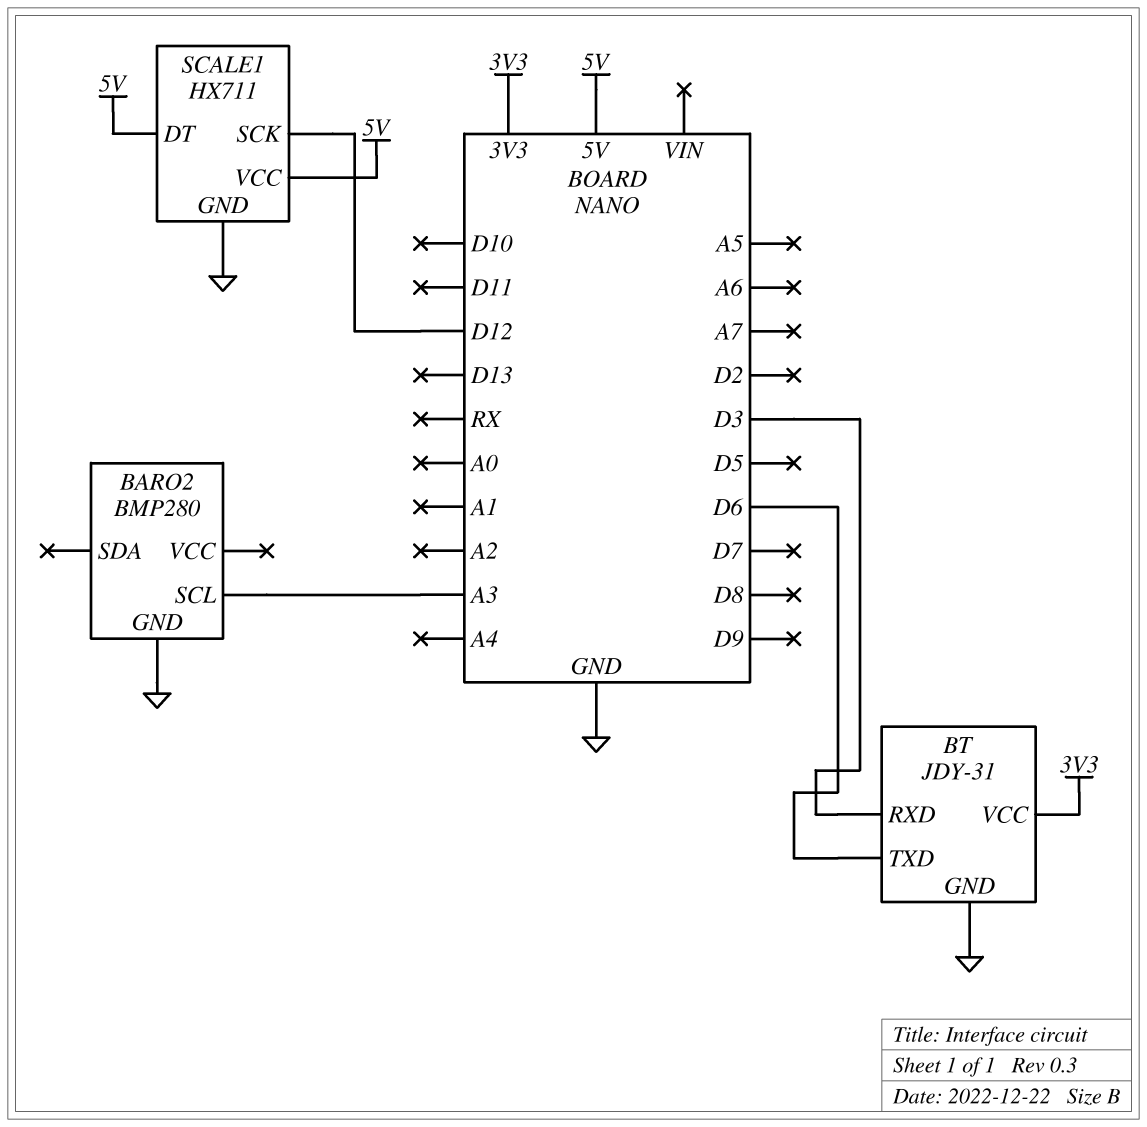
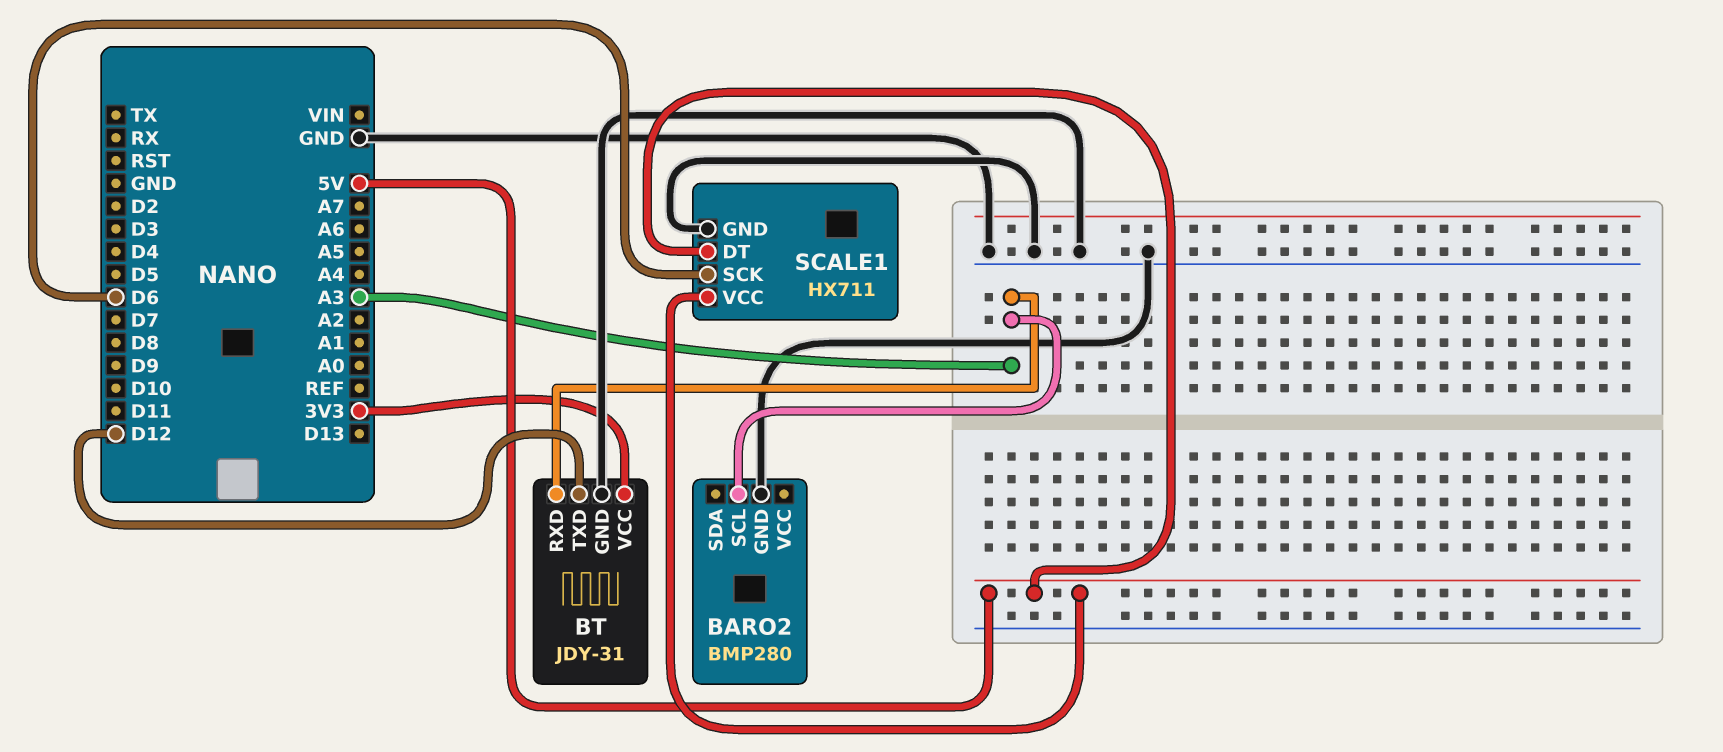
BT pin RXD: D3 -> A3
BT pin TXD: D6 -> D12
SCALE1 pin SCK: D12 -> D6

